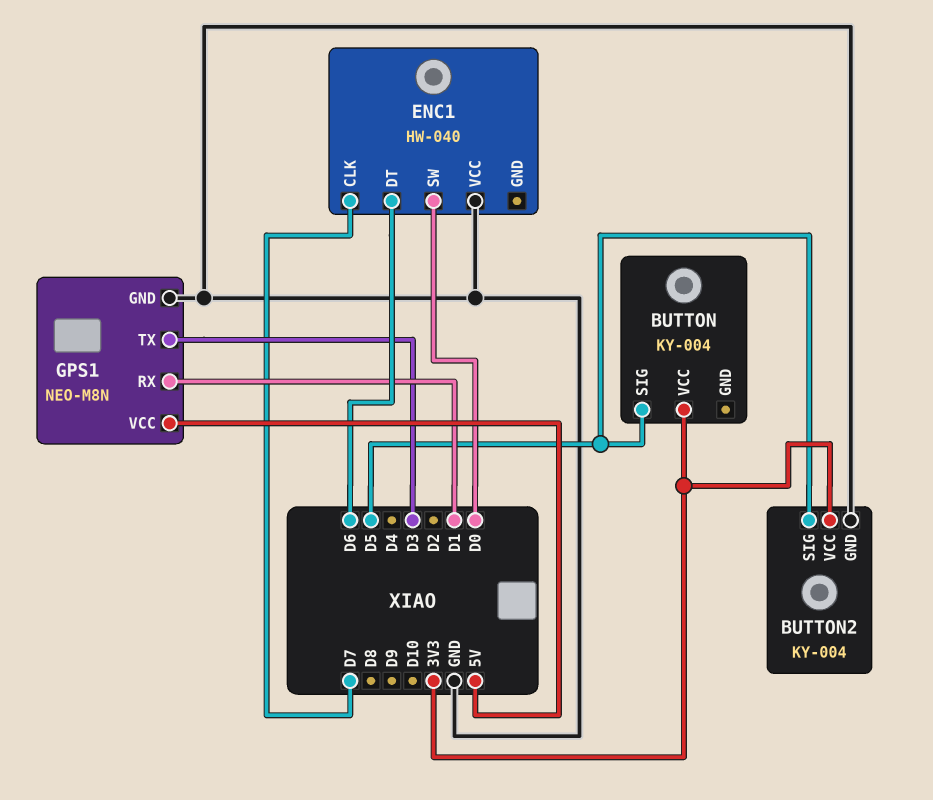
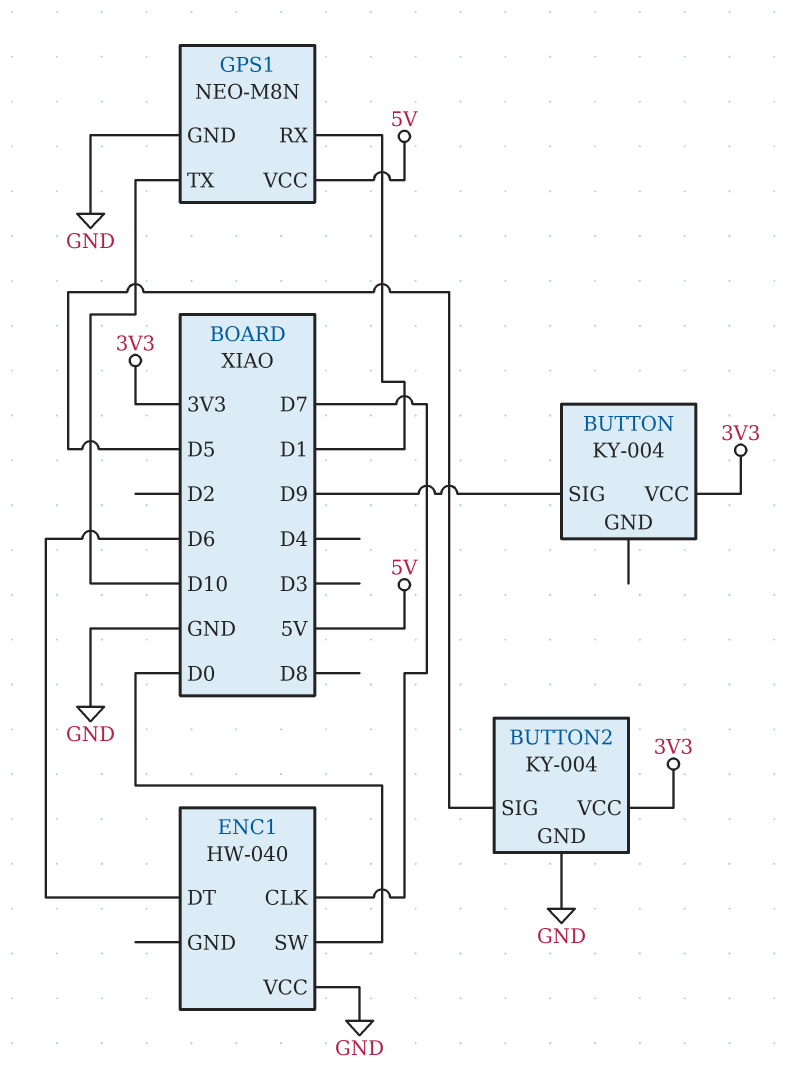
BUTTON pin SIG: D5 -> D9
GPS1 pin TX: D3 -> D10

